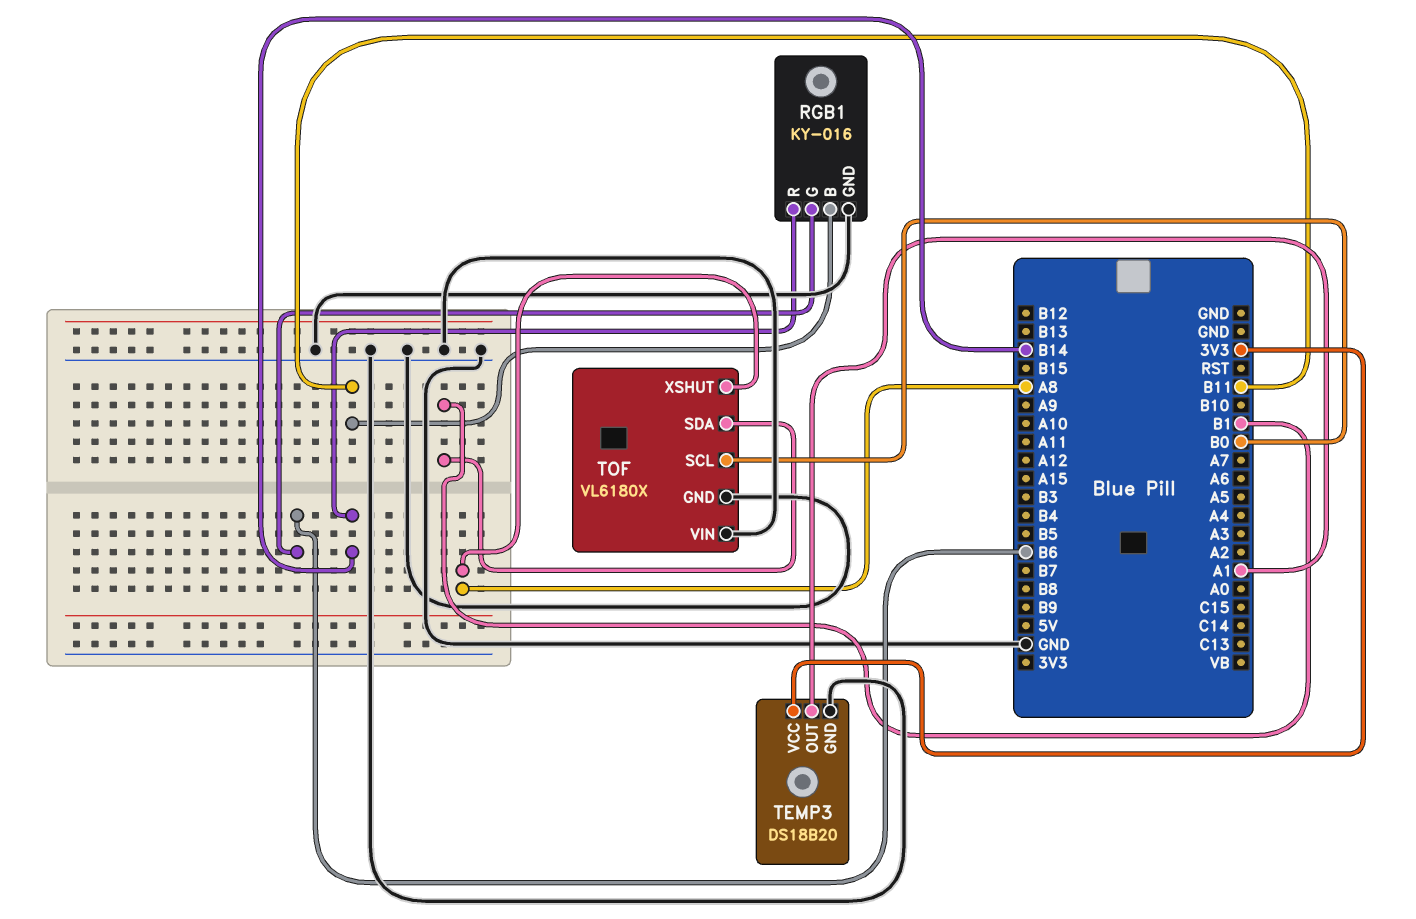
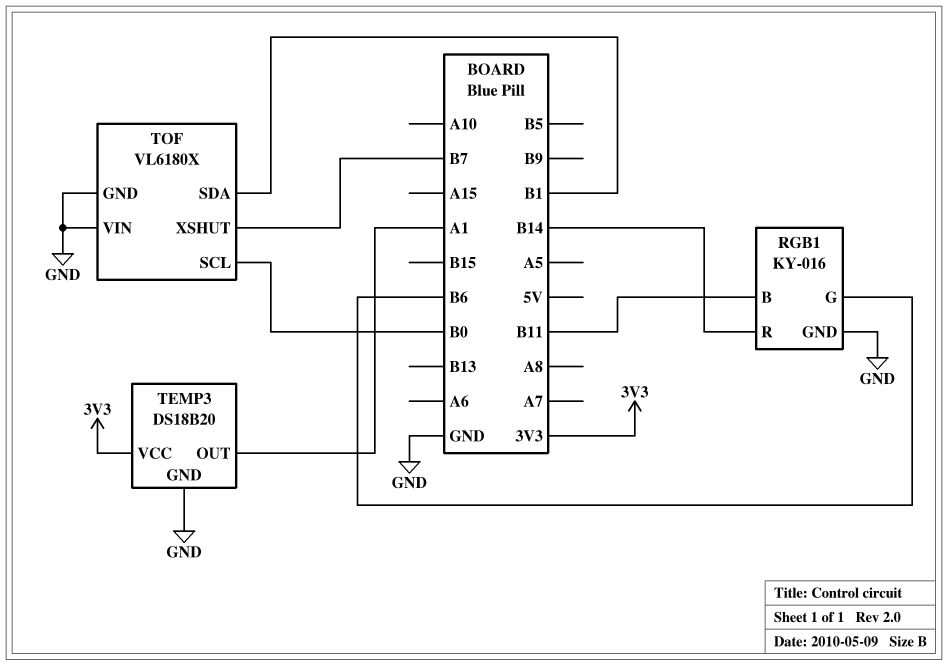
TOF pin XSHUT: A8 -> B7

